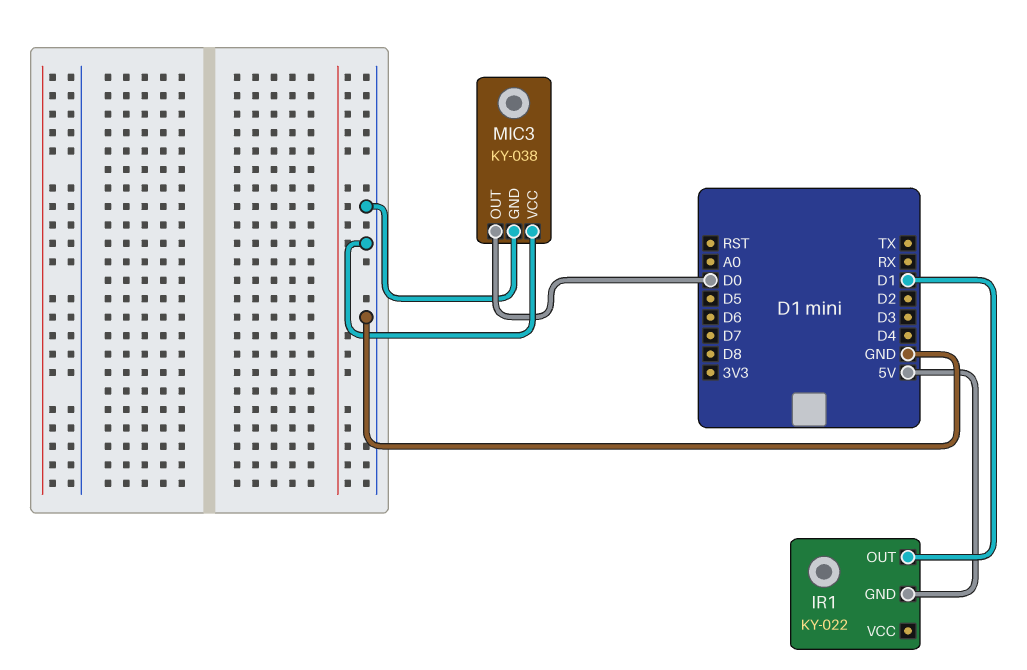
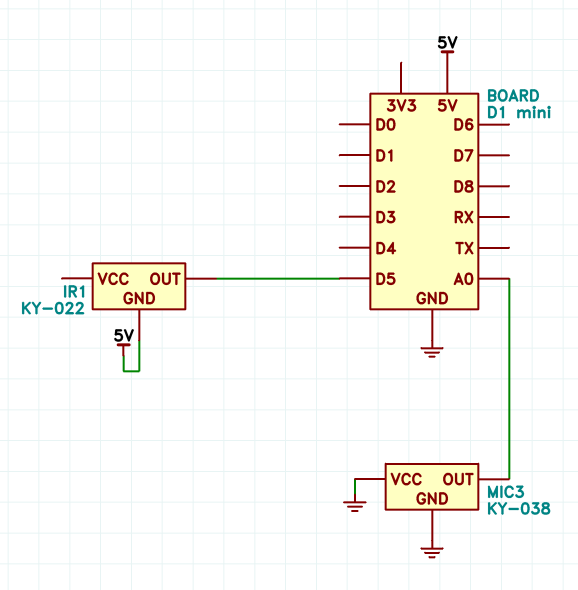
IR1 pin OUT: D1 -> D5
MIC3 pin OUT: D0 -> A0

